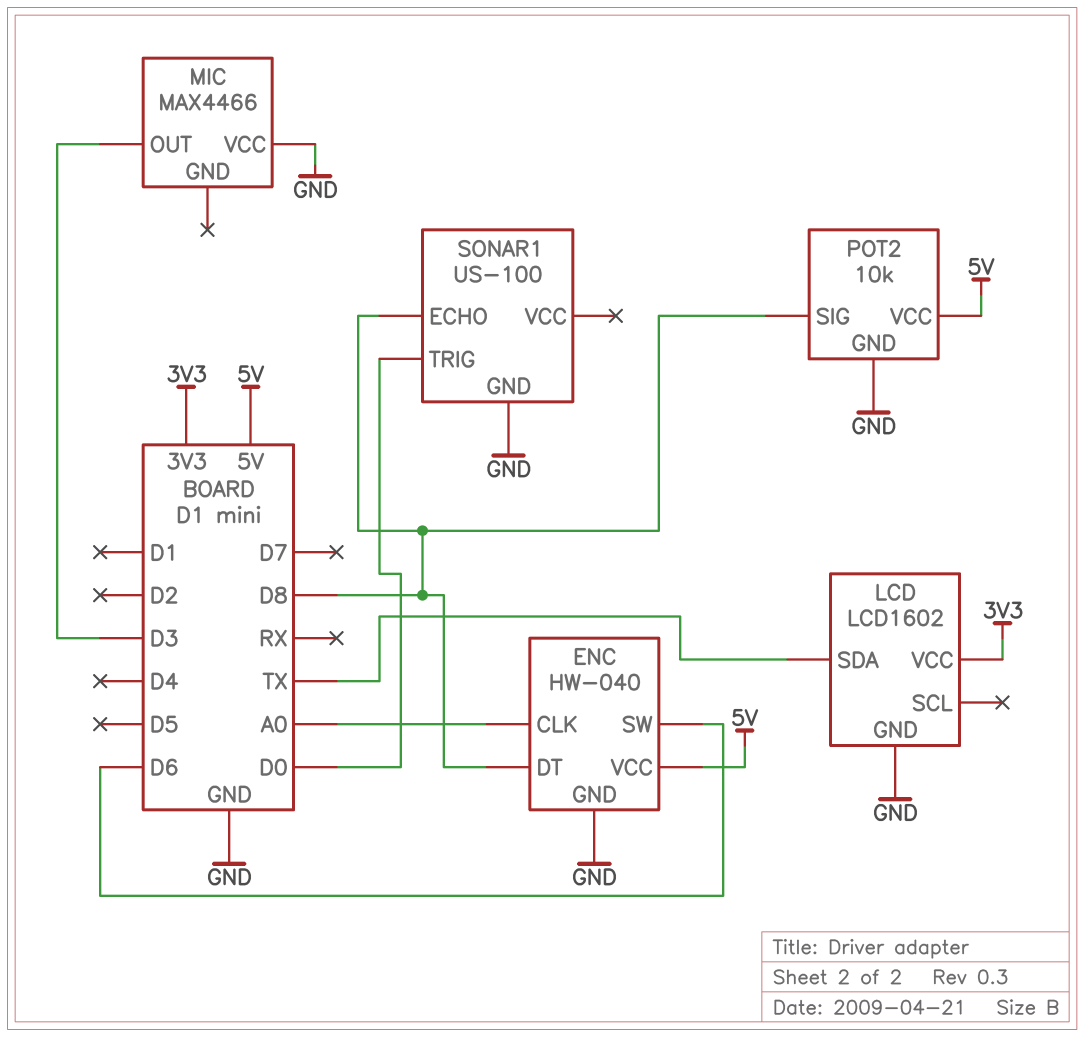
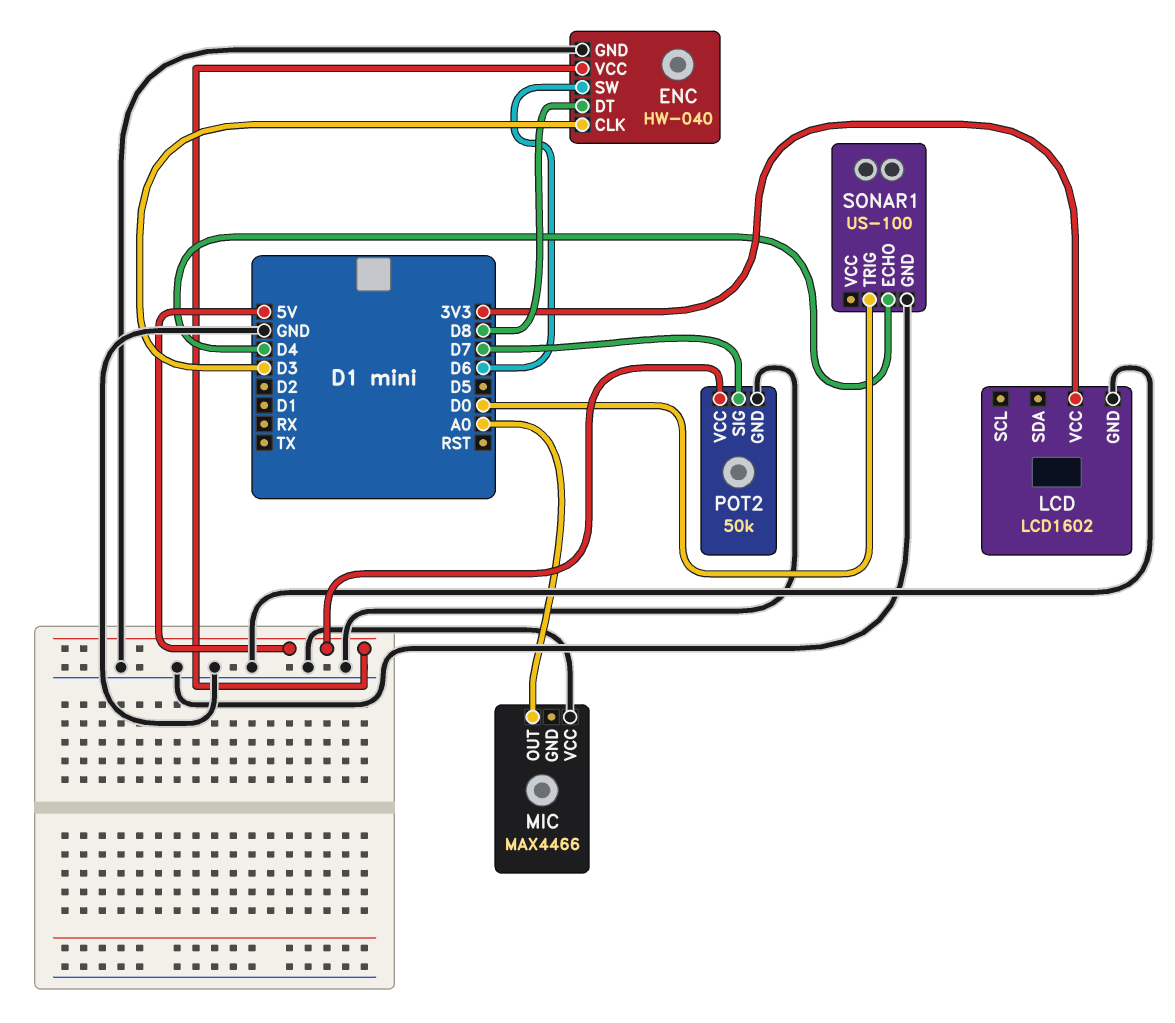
ENC pin CLK: A0 -> D3
LCD pin SDA: TX -> none
MIC pin OUT: D3 -> A0
POT2: 10k -> 50k
POT2 pin SIG: D8 -> D7
SONAR1 pin ECHO: D8 -> D4

